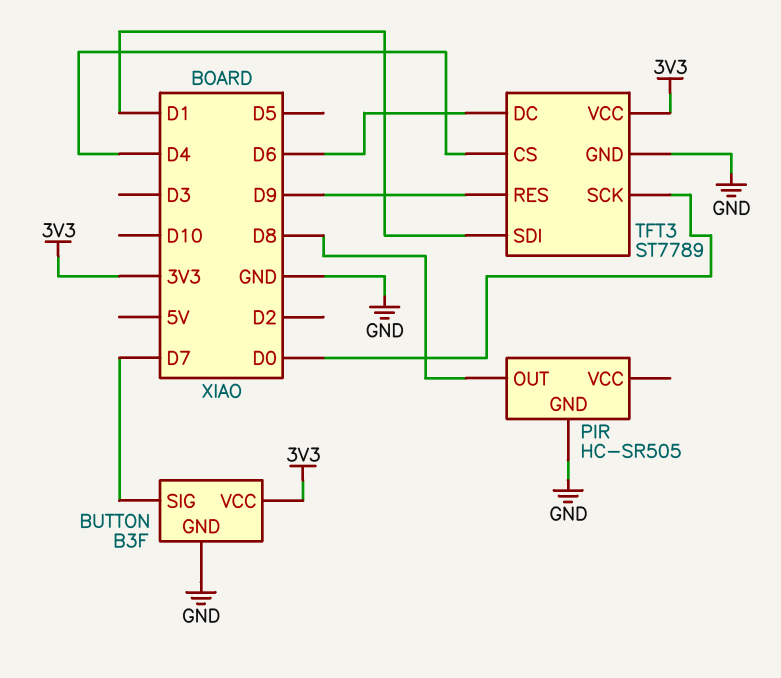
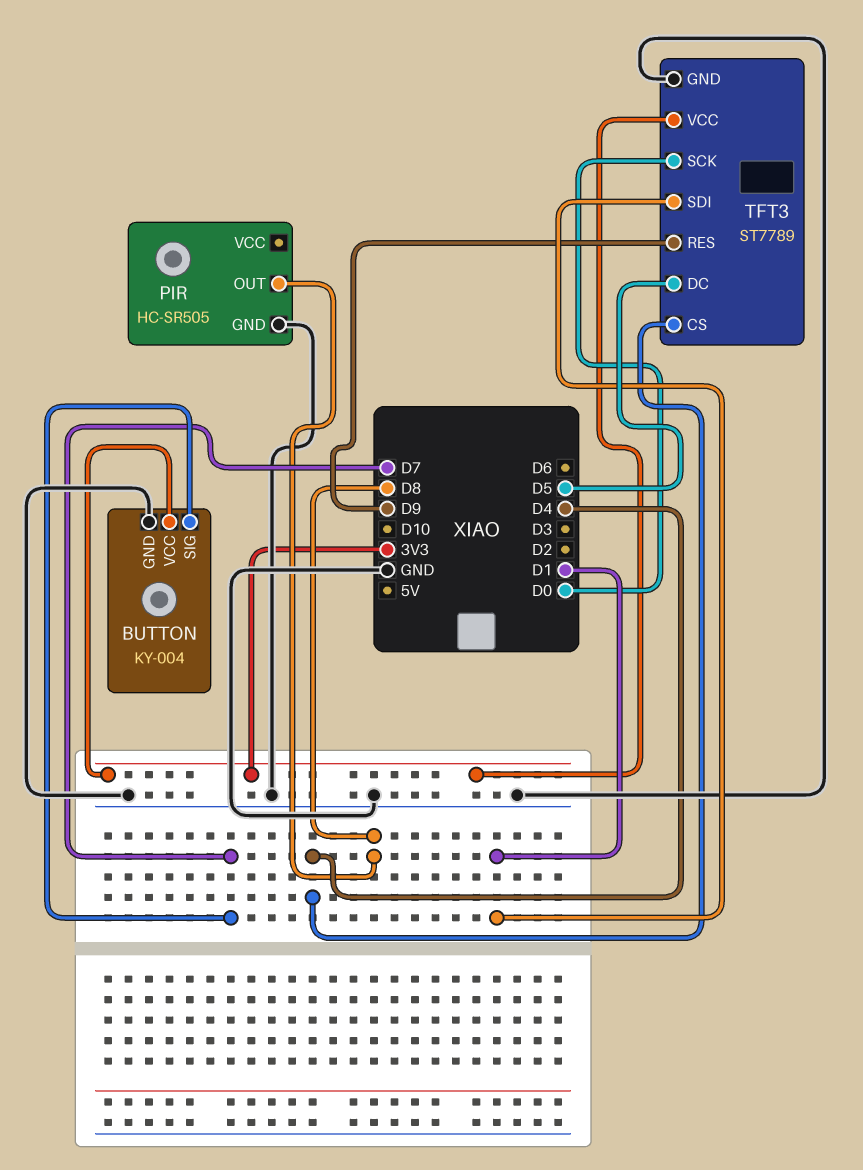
BUTTON: B3F -> KY-004
TFT3 pin DC: D6 -> D5

